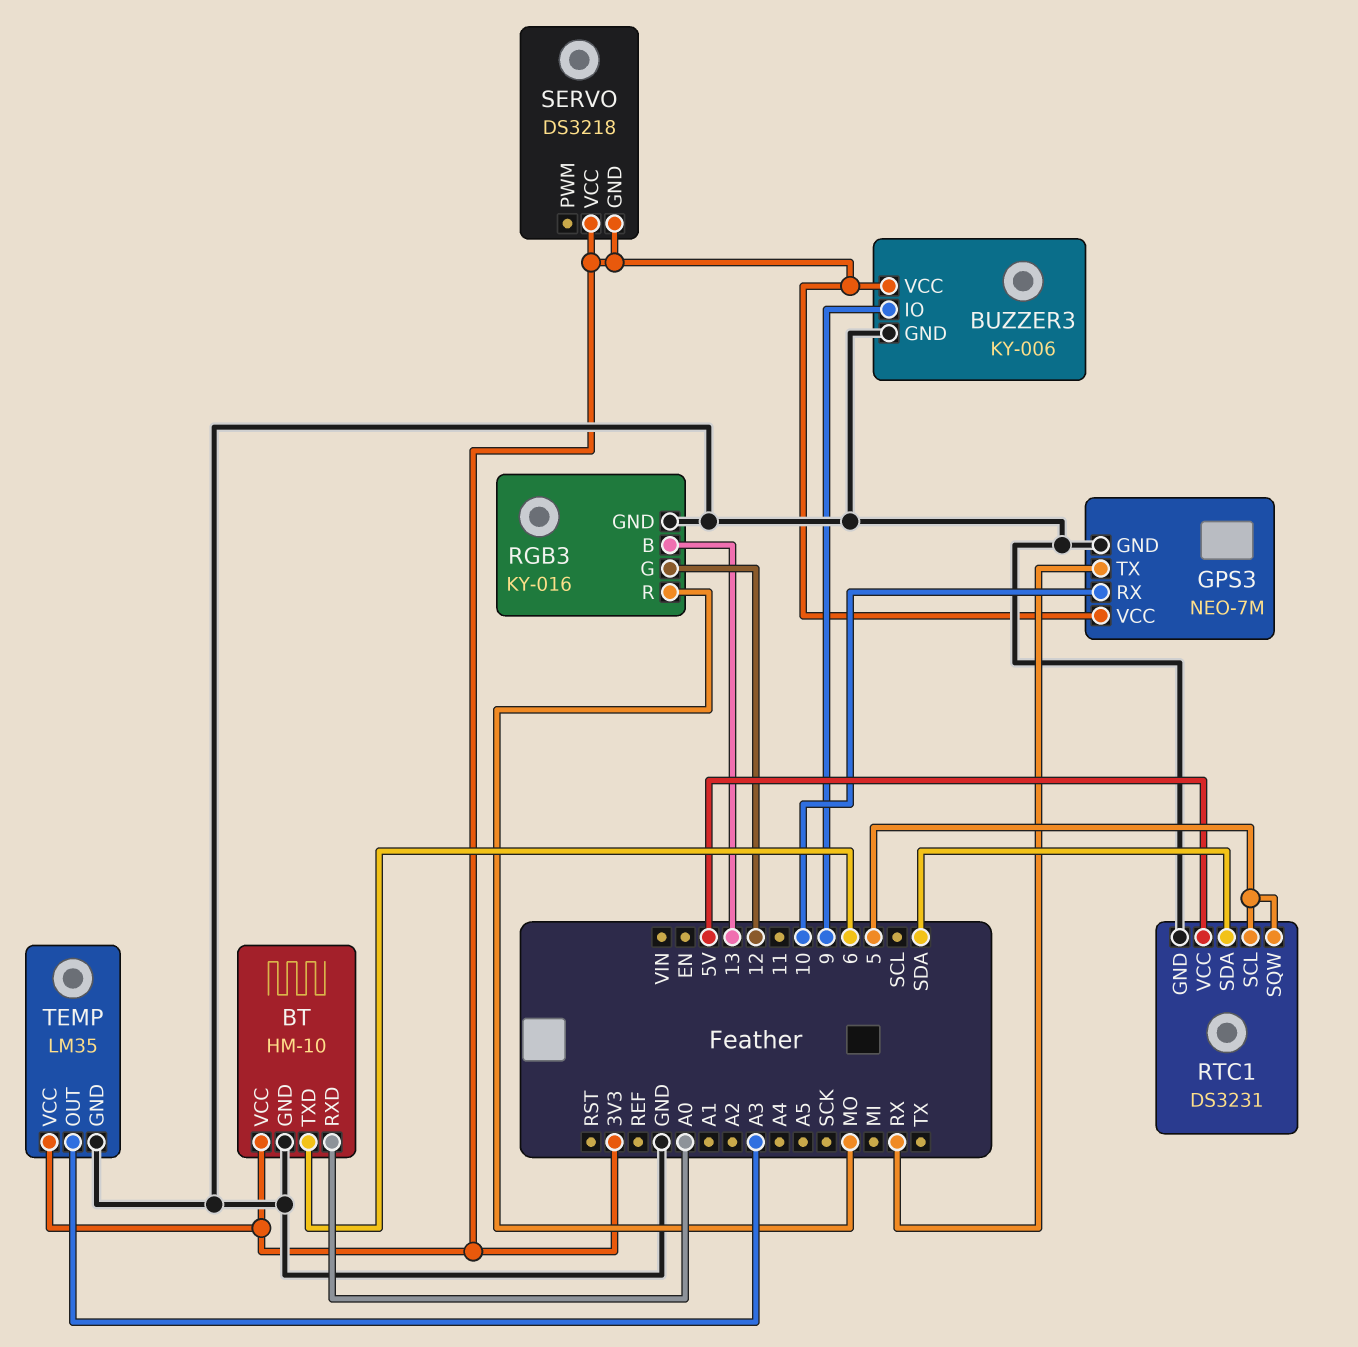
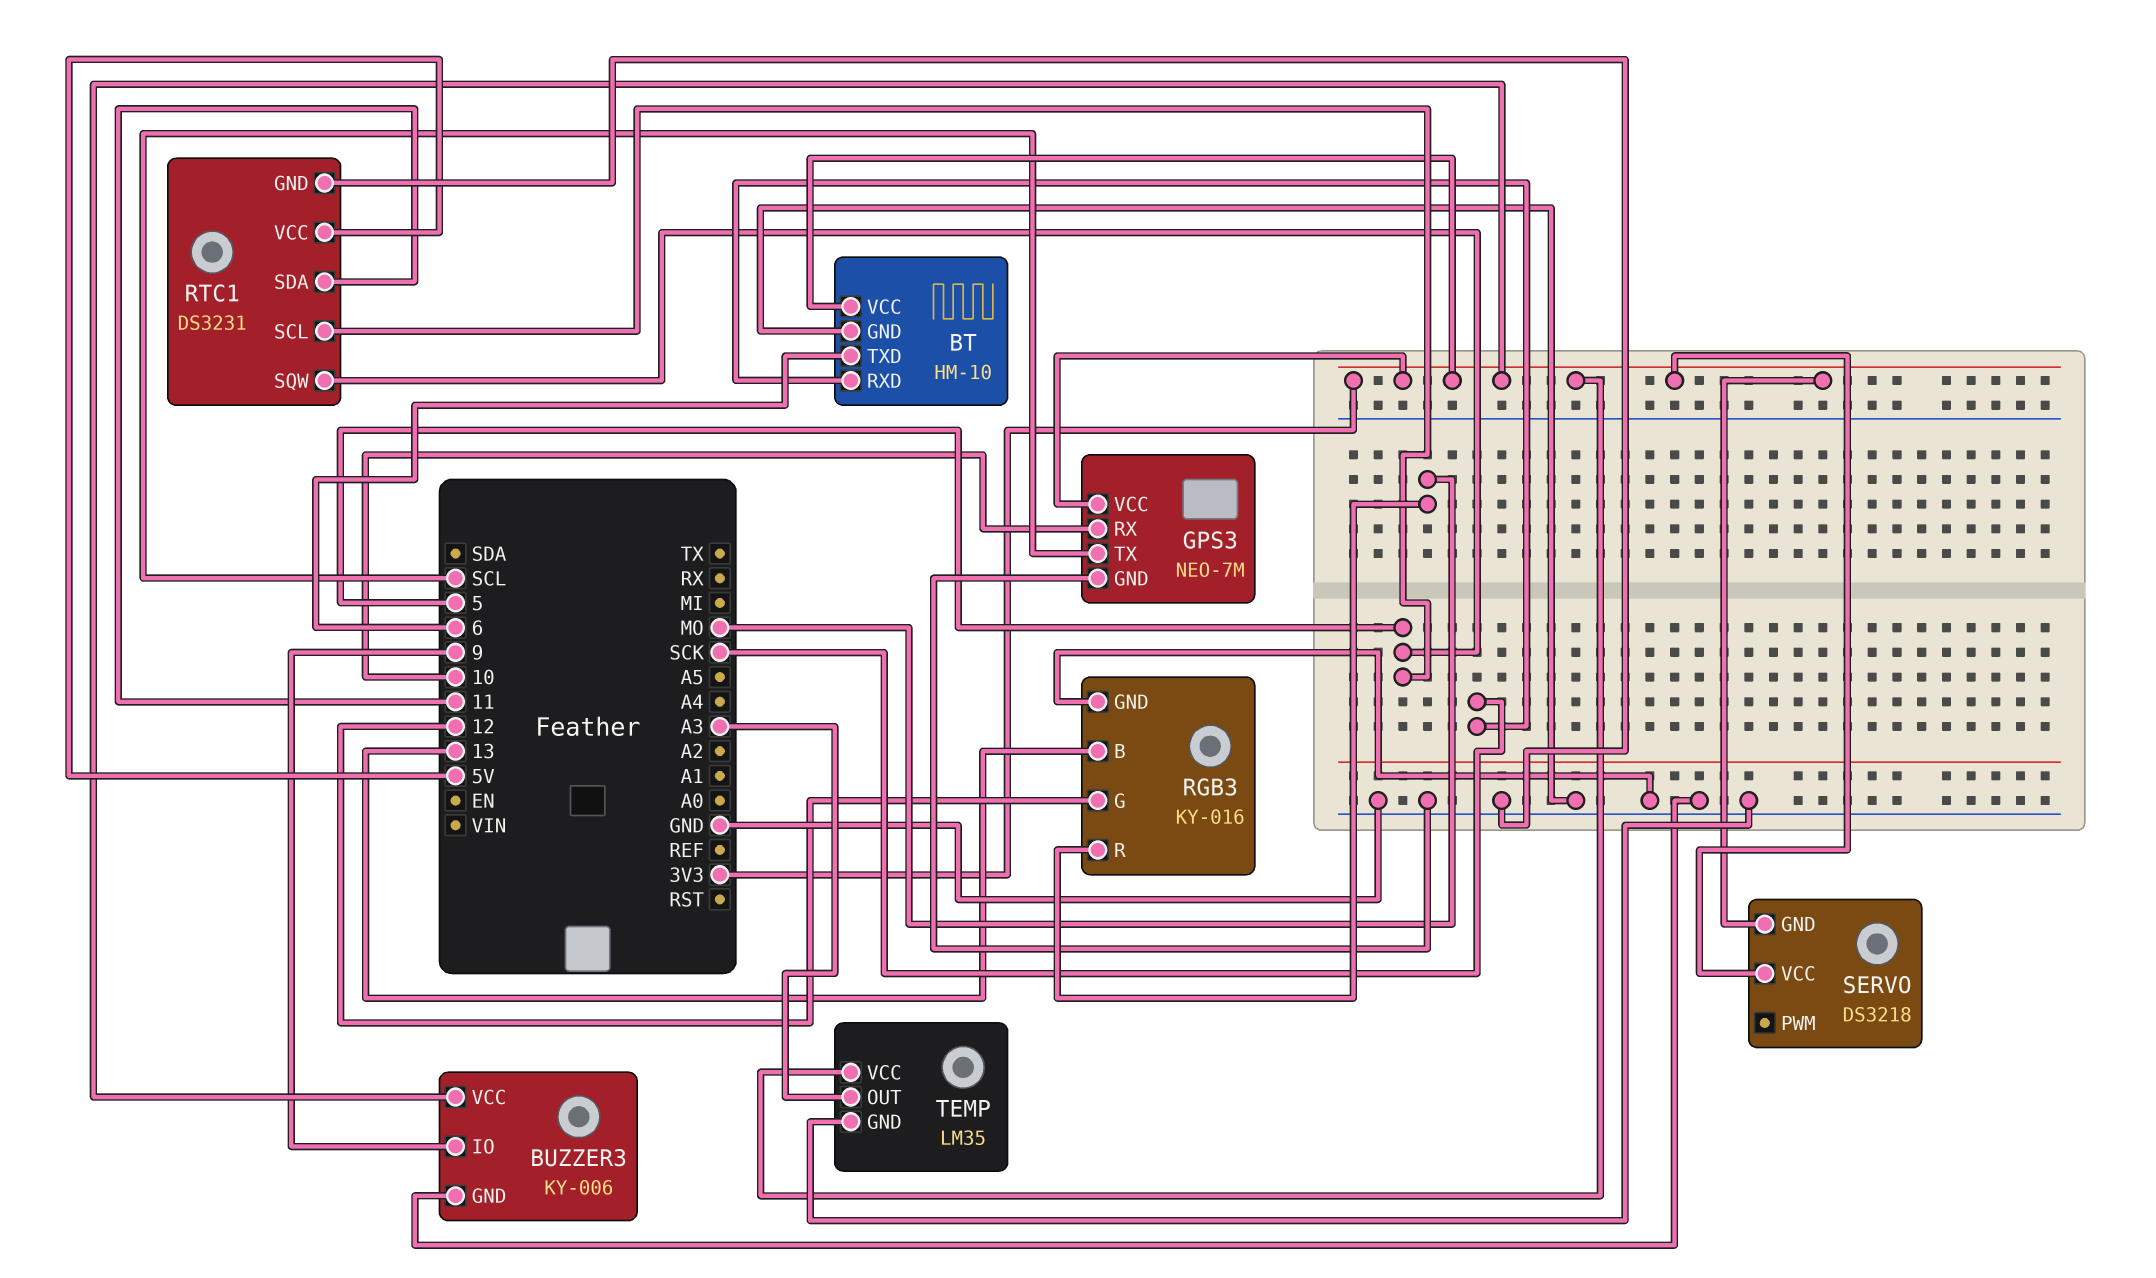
BT pin RXD: A0 -> SCK
GPS3 pin TX: RX -> SCL
RTC1 pin SDA: SDA -> 11

